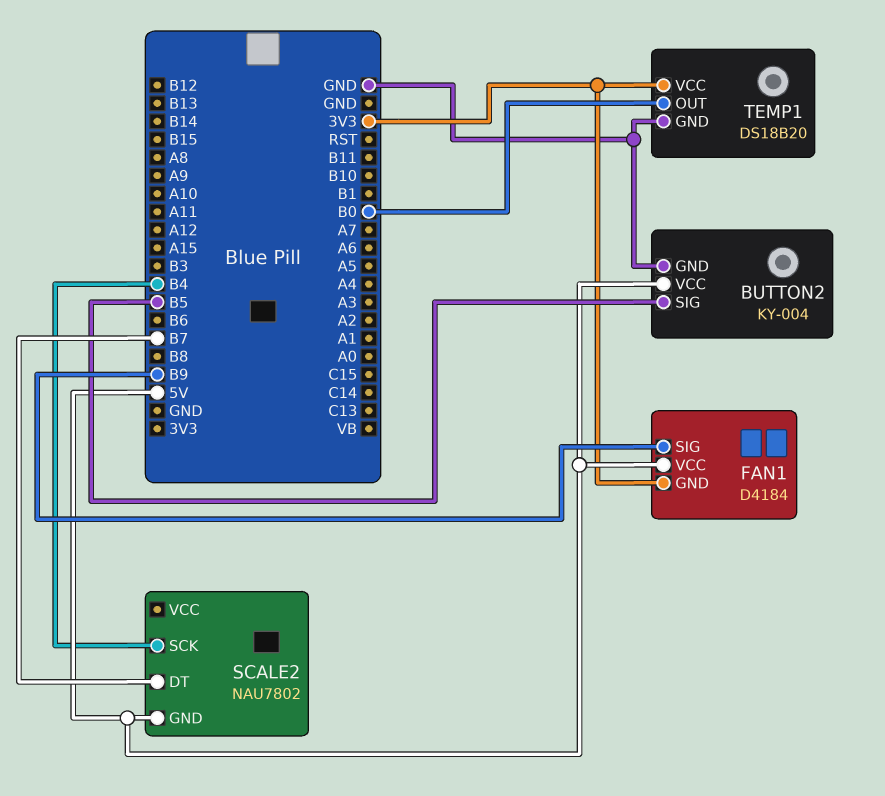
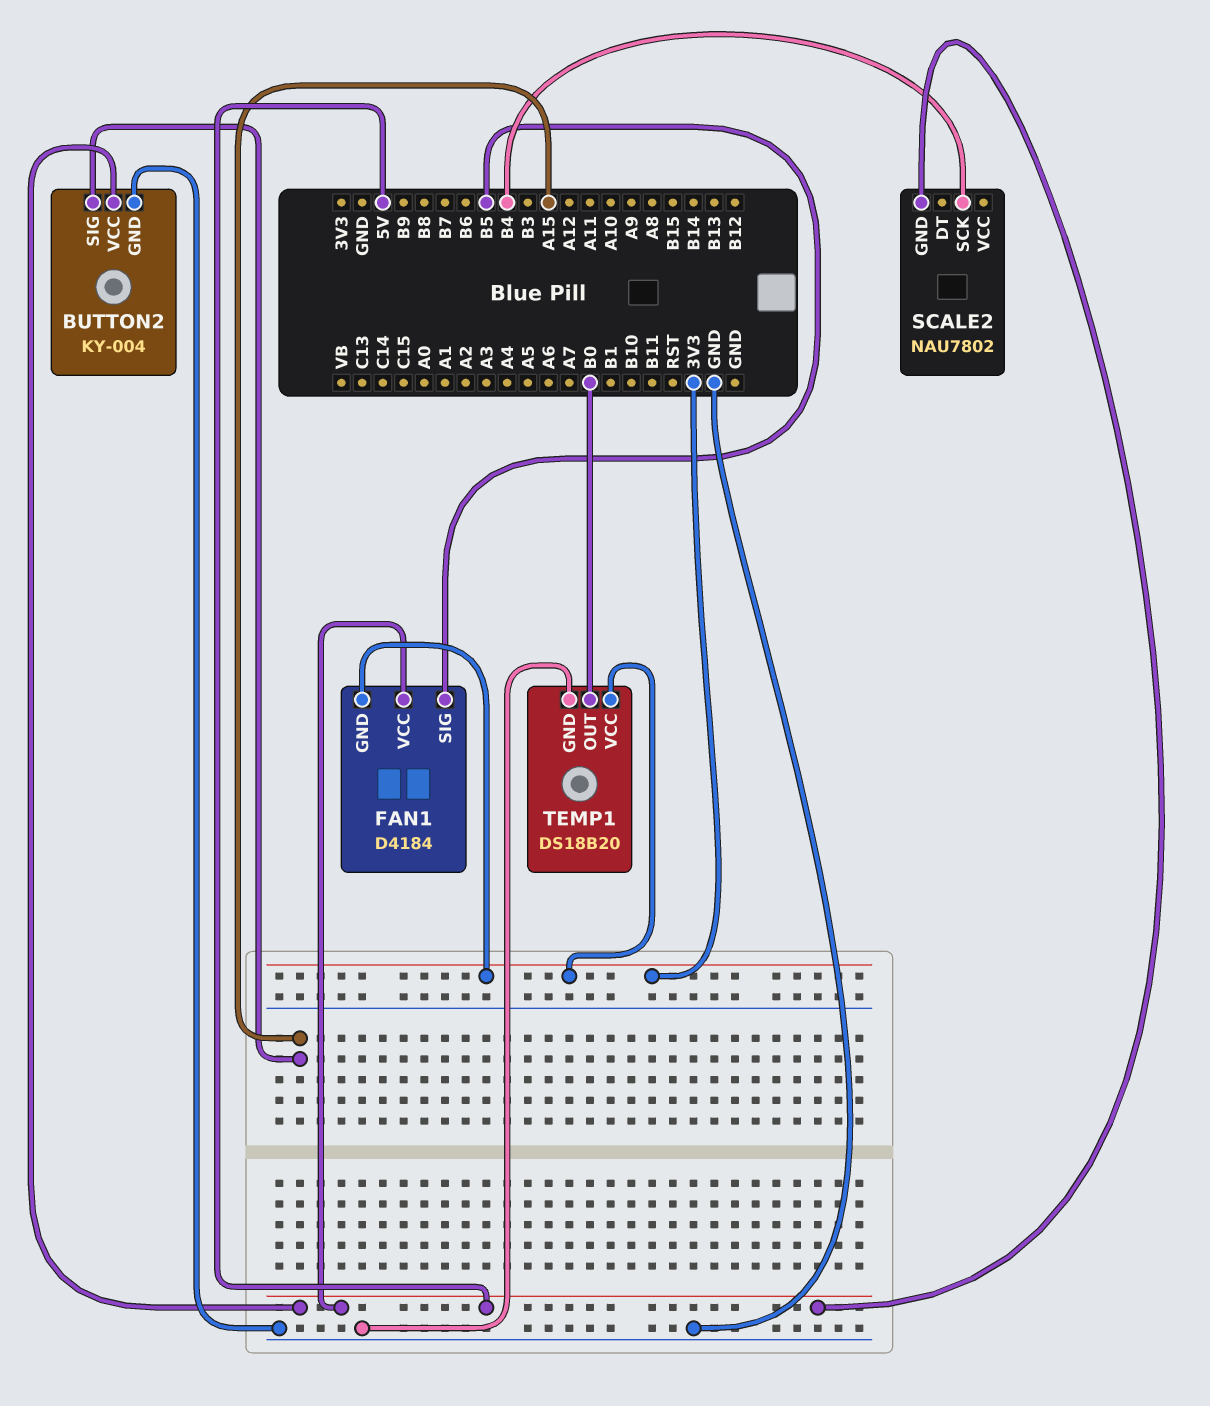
BUTTON2 pin SIG: B5 -> A15
FAN1 pin SIG: B9 -> B5
SCALE2 pin DT: B7 -> none

